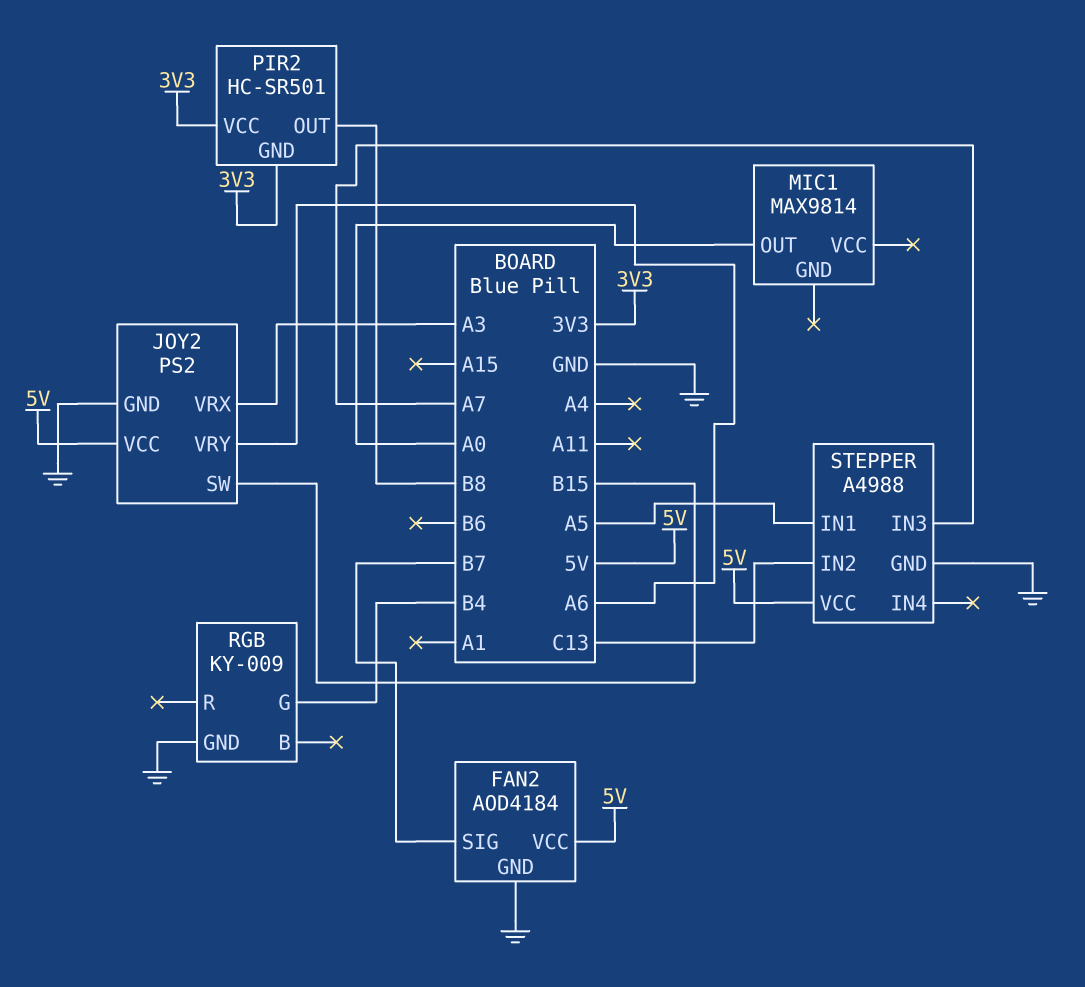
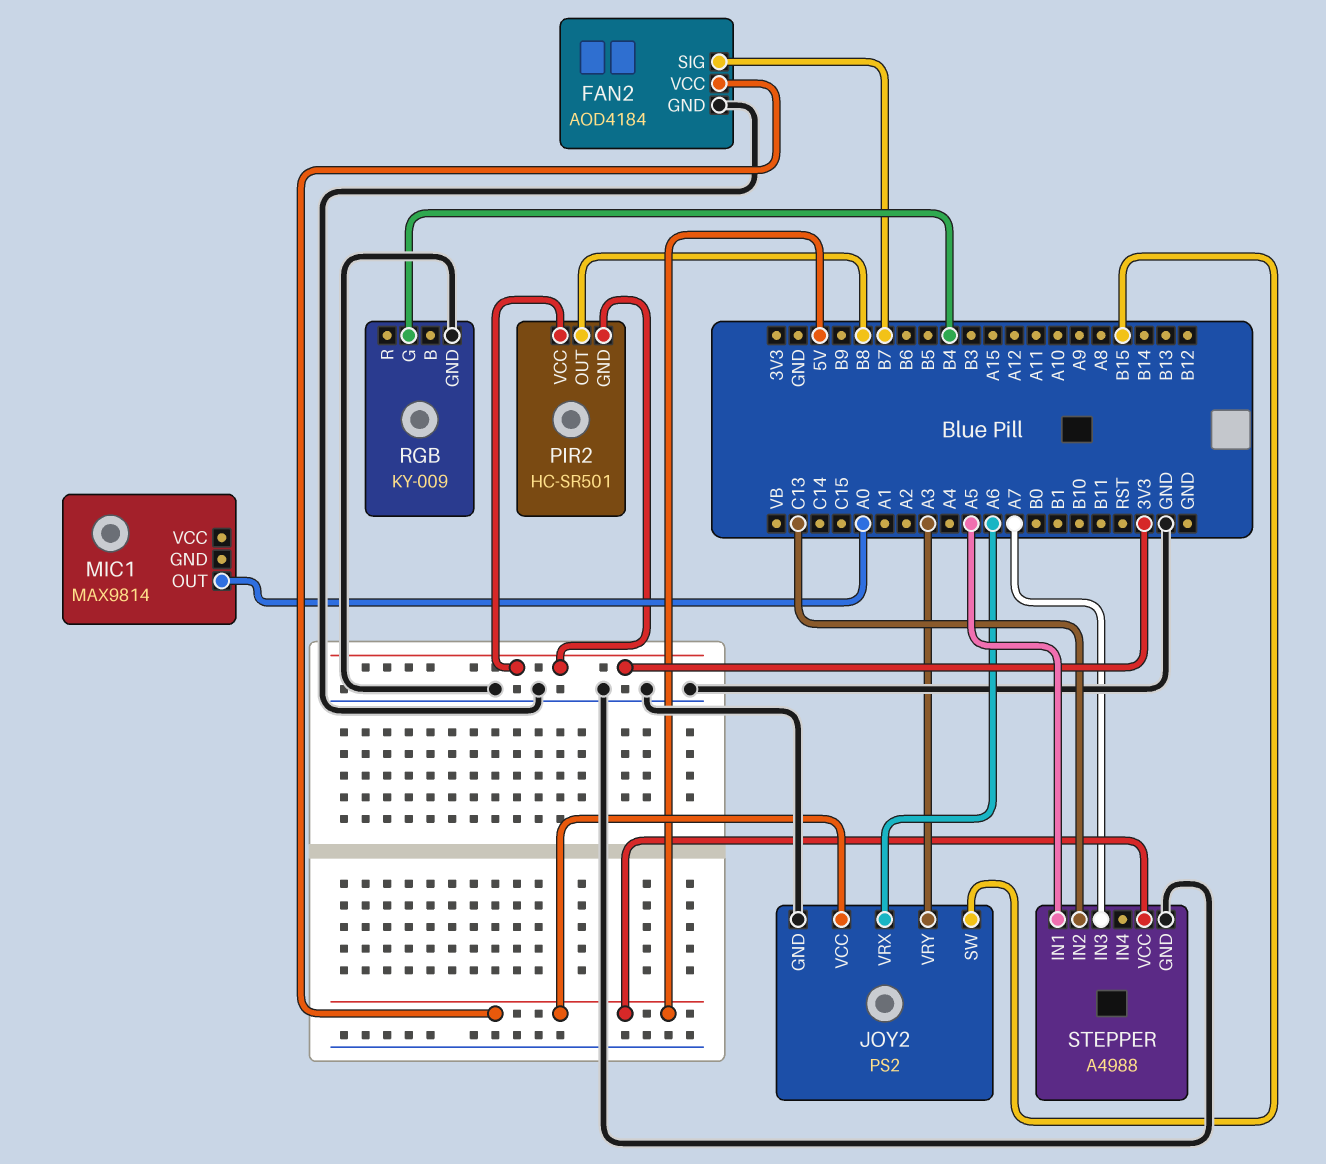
JOY2 pin VRX: A3 -> A6
JOY2 pin VRY: A6 -> A3

